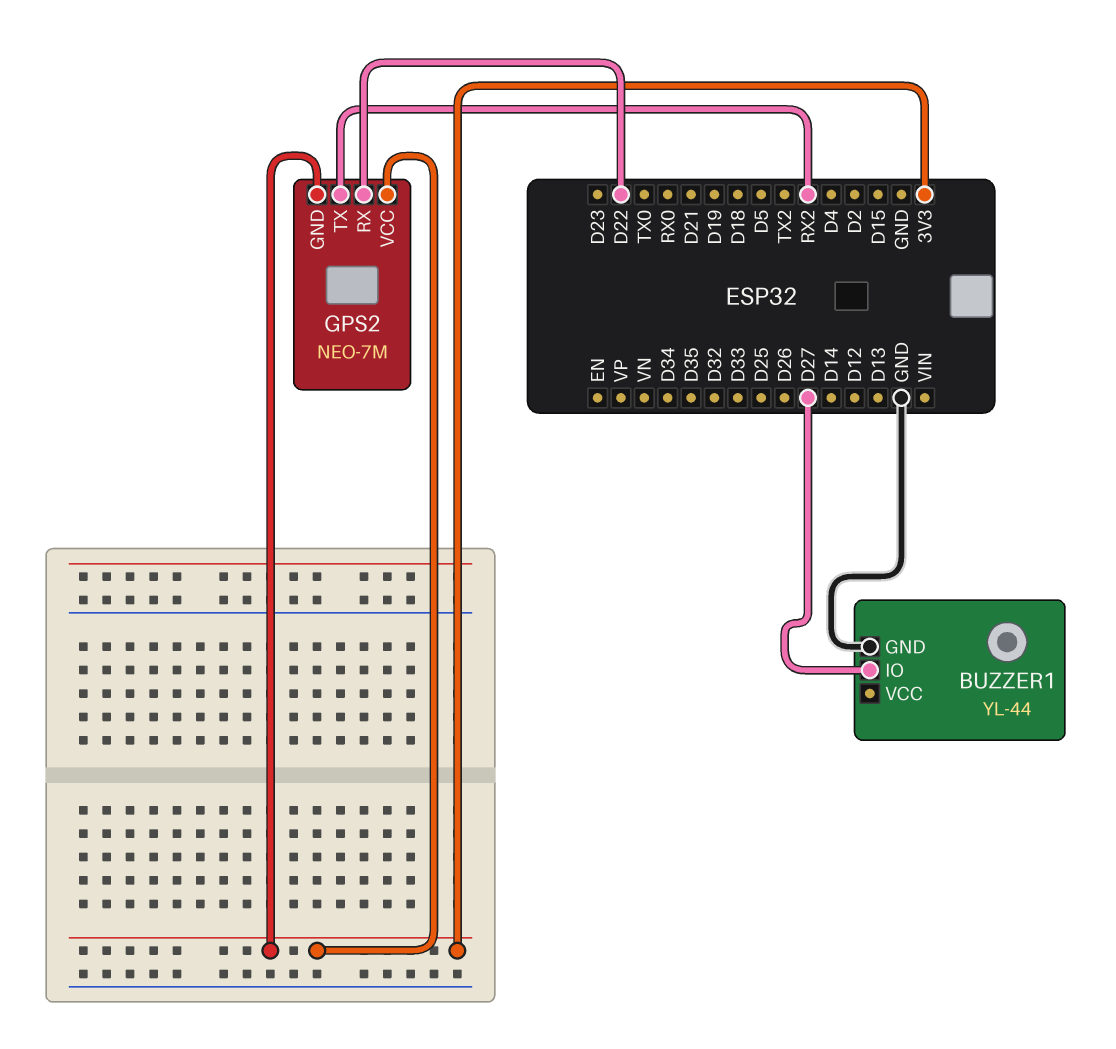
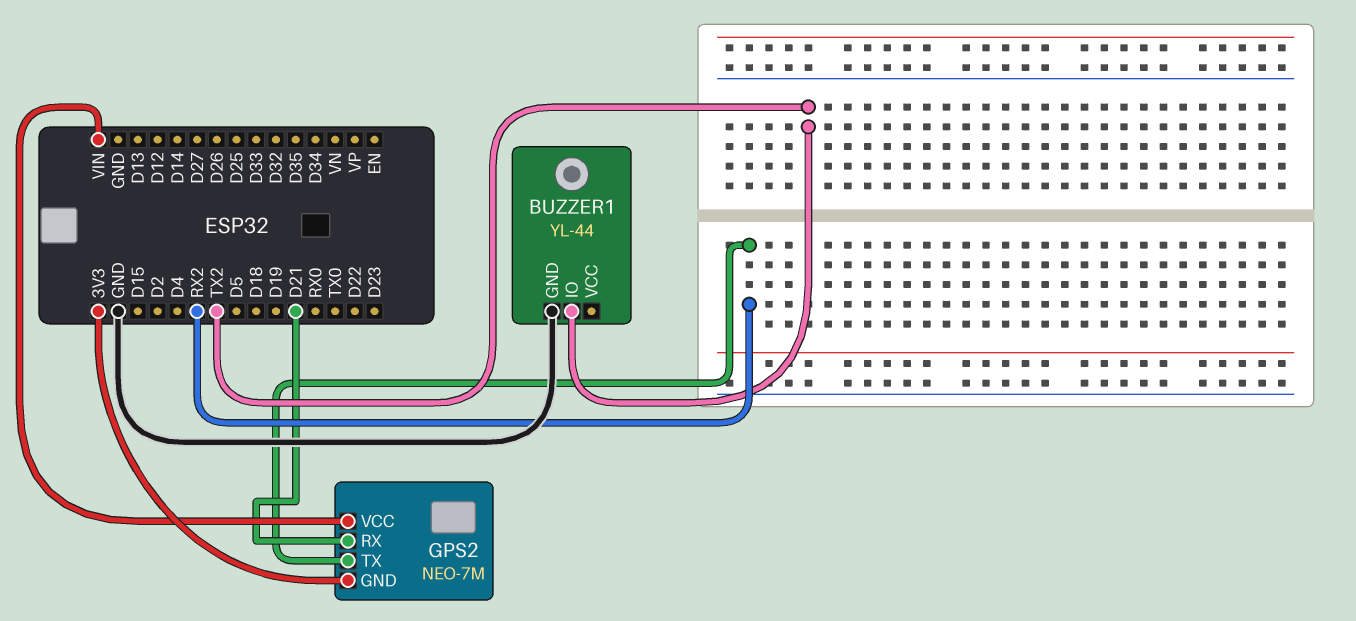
BUZZER1 pin IO: D27 -> TX2
GPS2 pin RX: D22 -> D21
GPS2 pin VCC: 3V3 -> VIN

